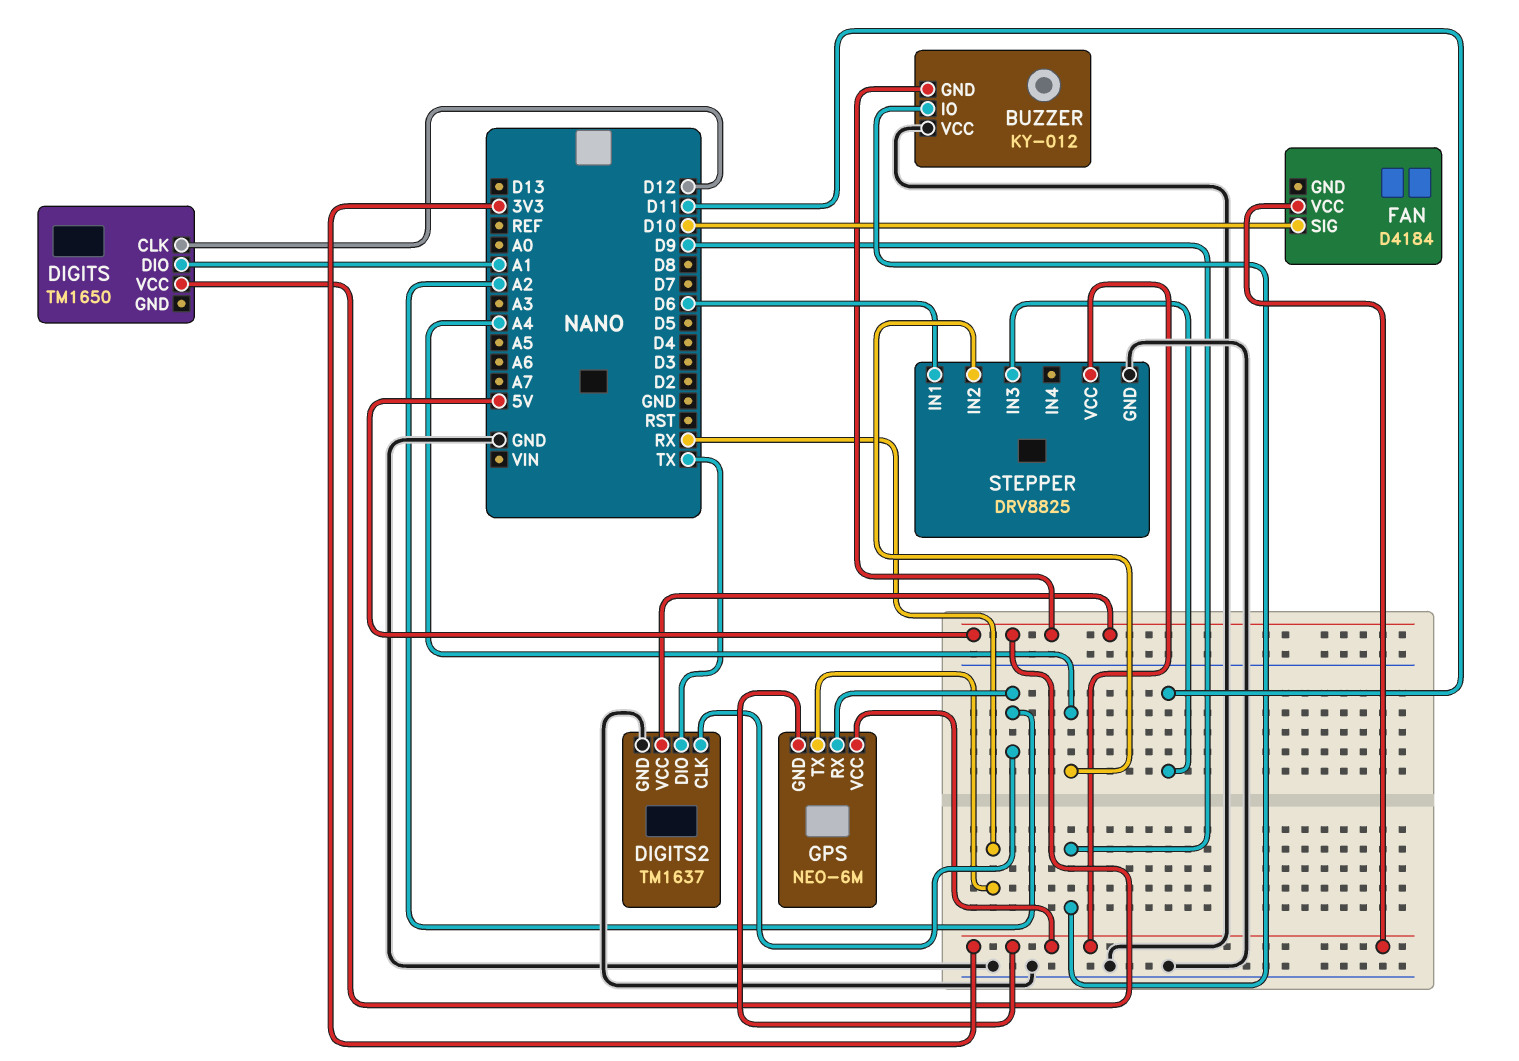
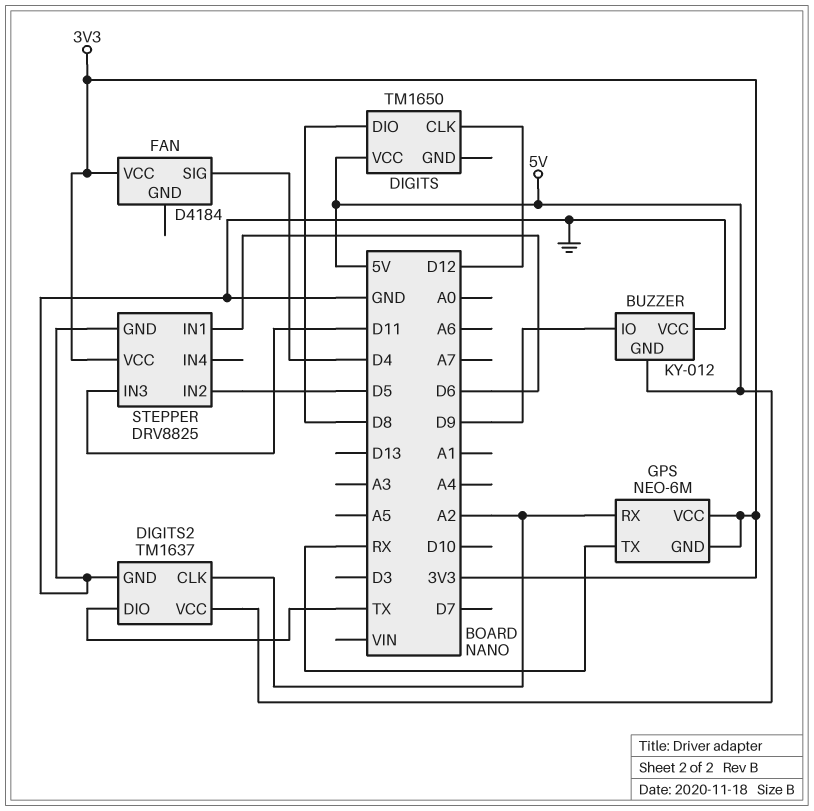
DIGITS pin DIO: A1 -> D8
FAN pin SIG: D10 -> D4
STEPPER pin IN2: A4 -> D5

